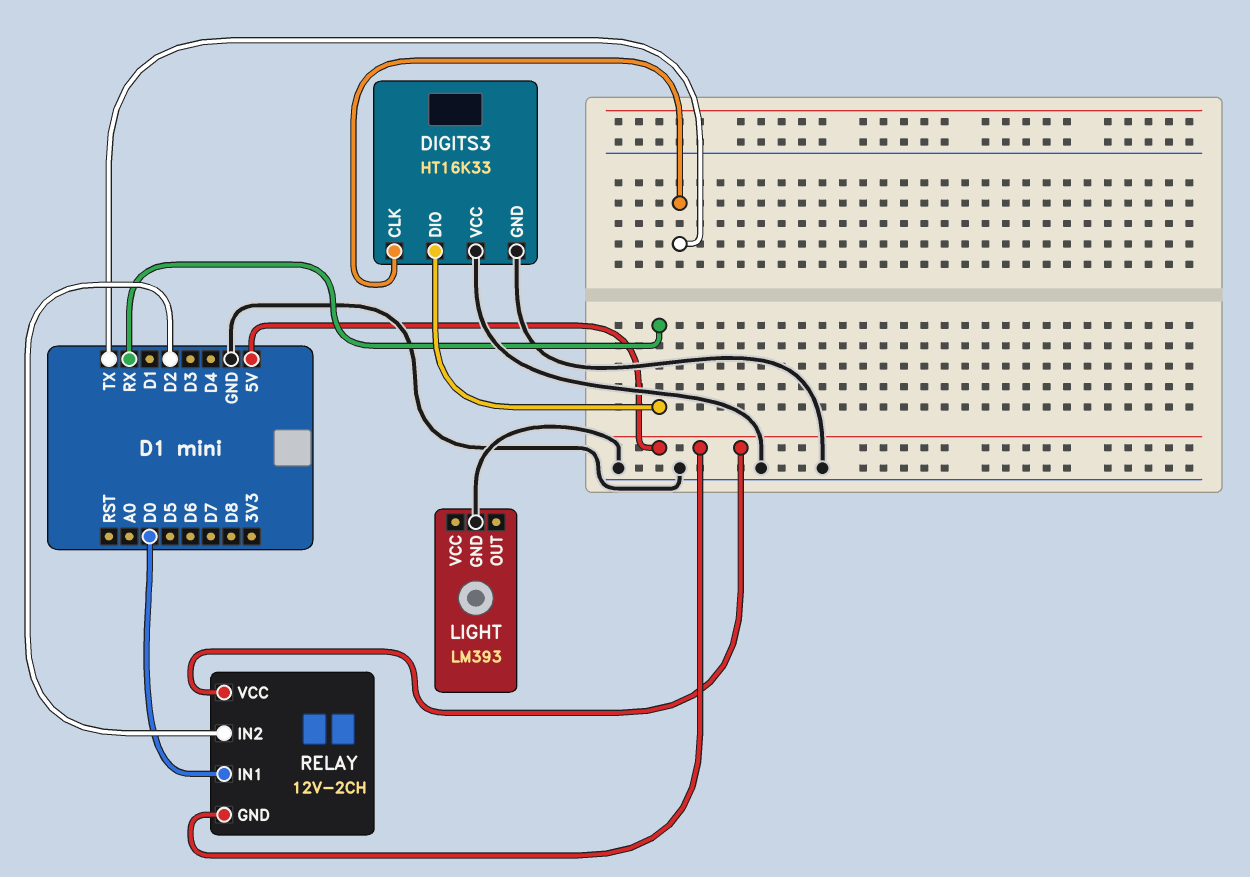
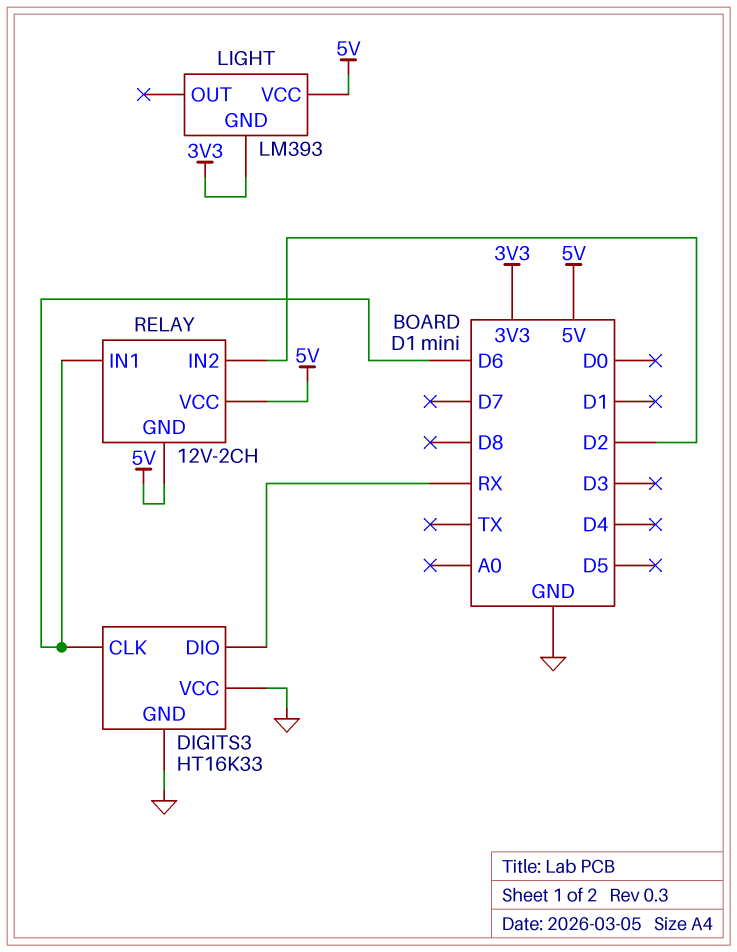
DIGITS3 pin CLK: TX -> D6
LIGHT pin GND: GND -> 3V3
LIGHT pin VCC: none -> 5V
RELAY pin IN1: D0 -> D6

